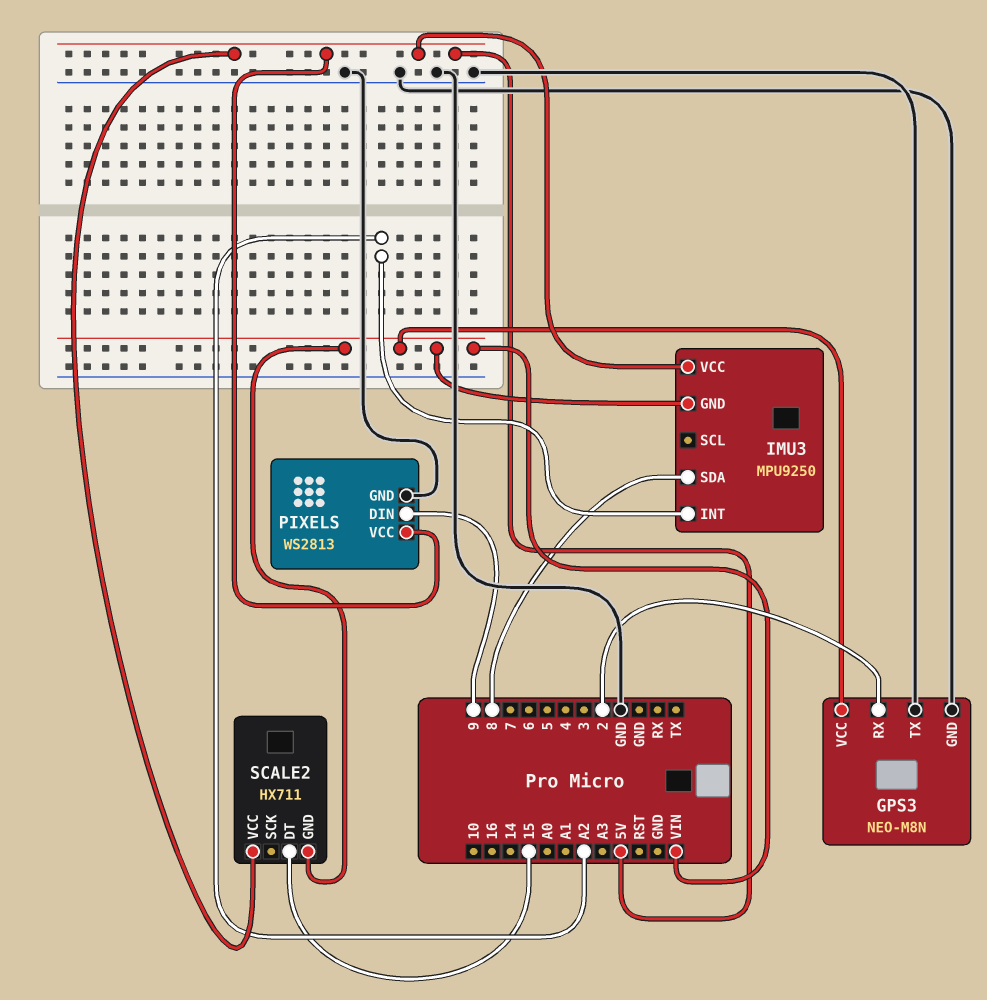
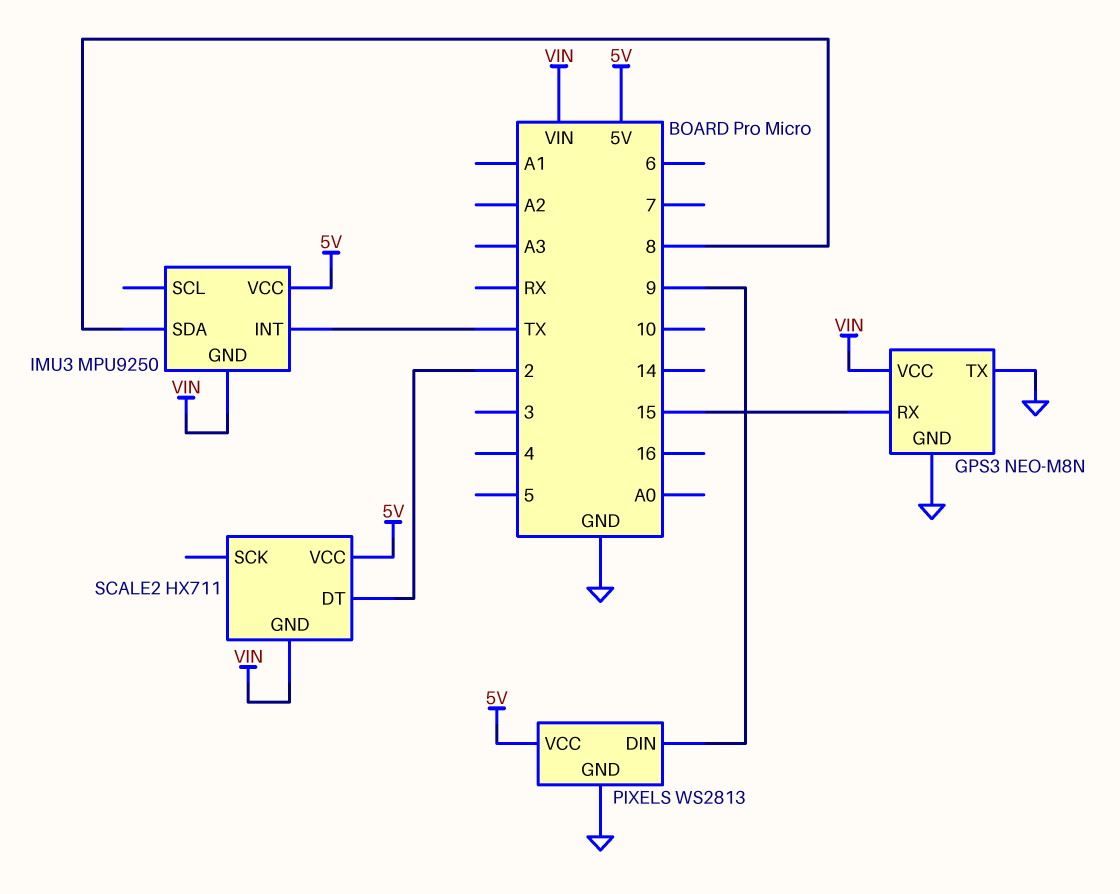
GPS3 pin RX: 2 -> 15
IMU3 pin INT: A2 -> TX
SCALE2 pin DT: 15 -> 2

